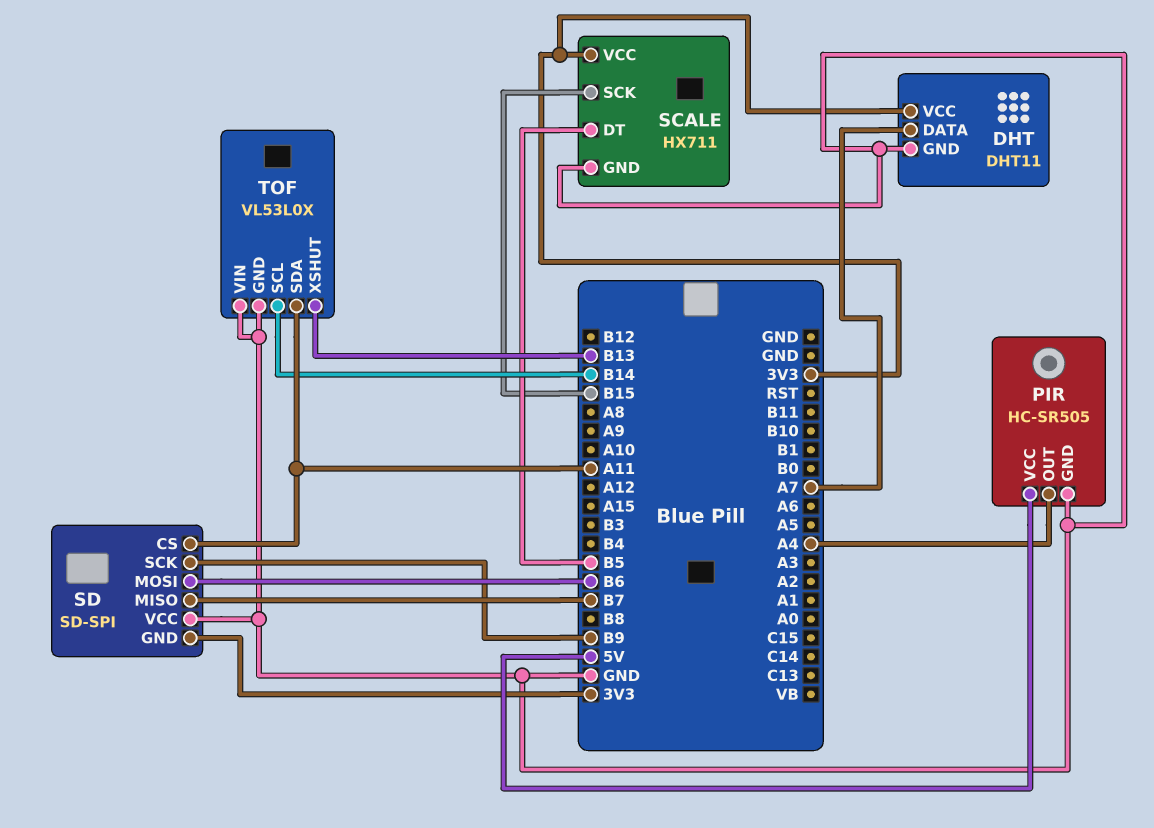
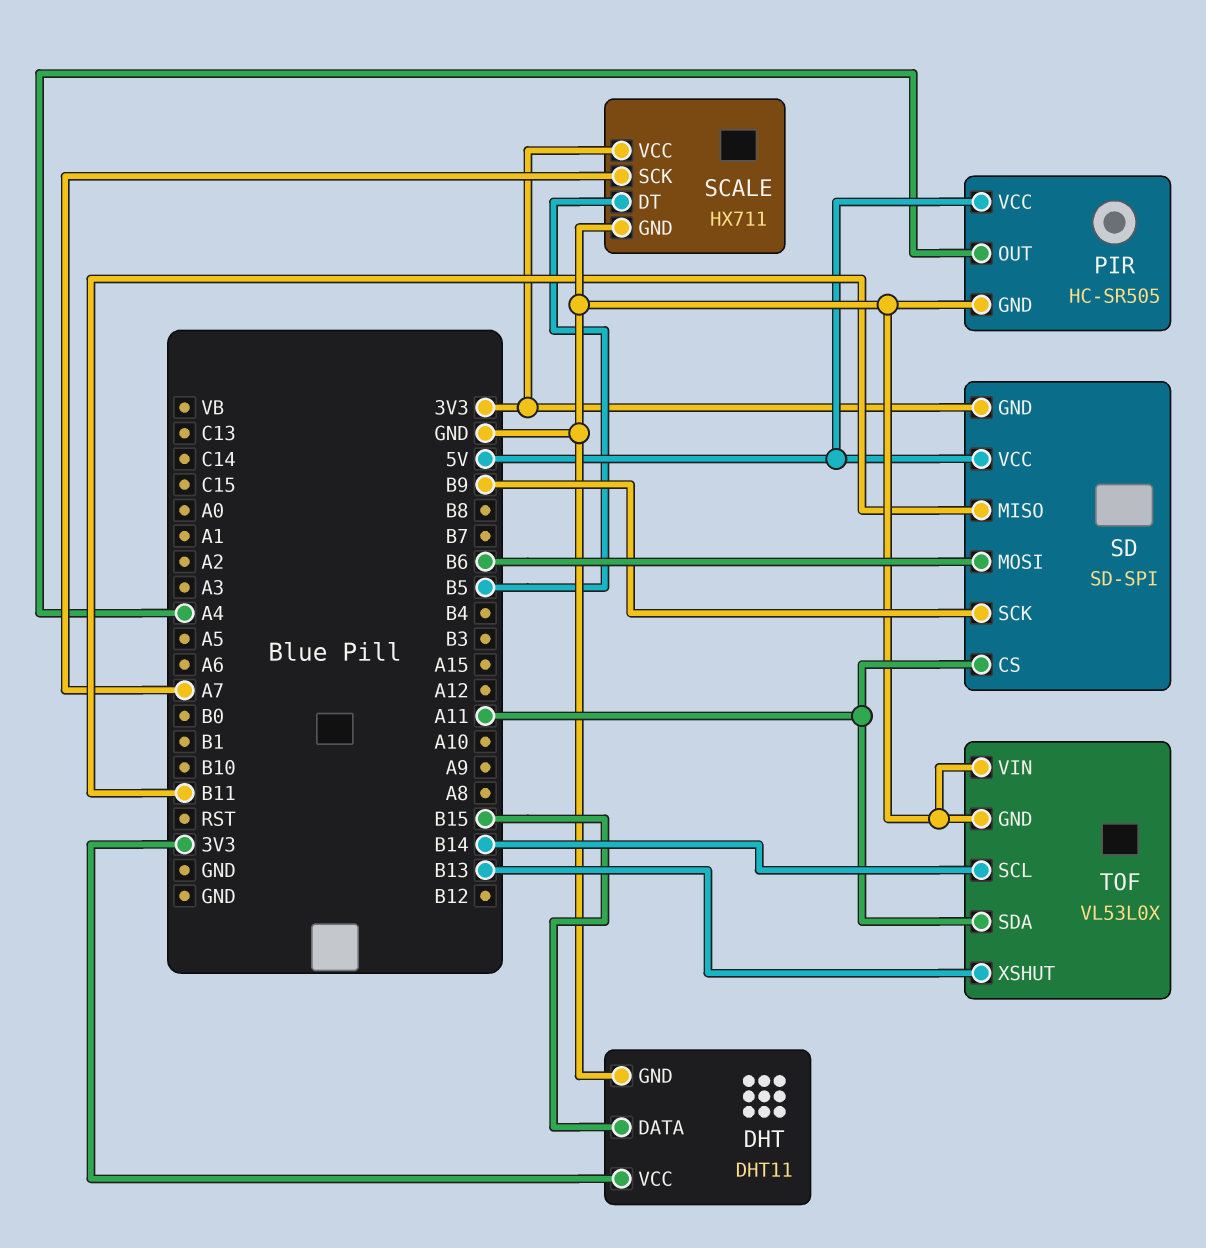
DHT pin DATA: A7 -> B15
SCALE pin SCK: B15 -> A7
SD pin MISO: B7 -> B11
SD pin VCC: GND -> 5V

